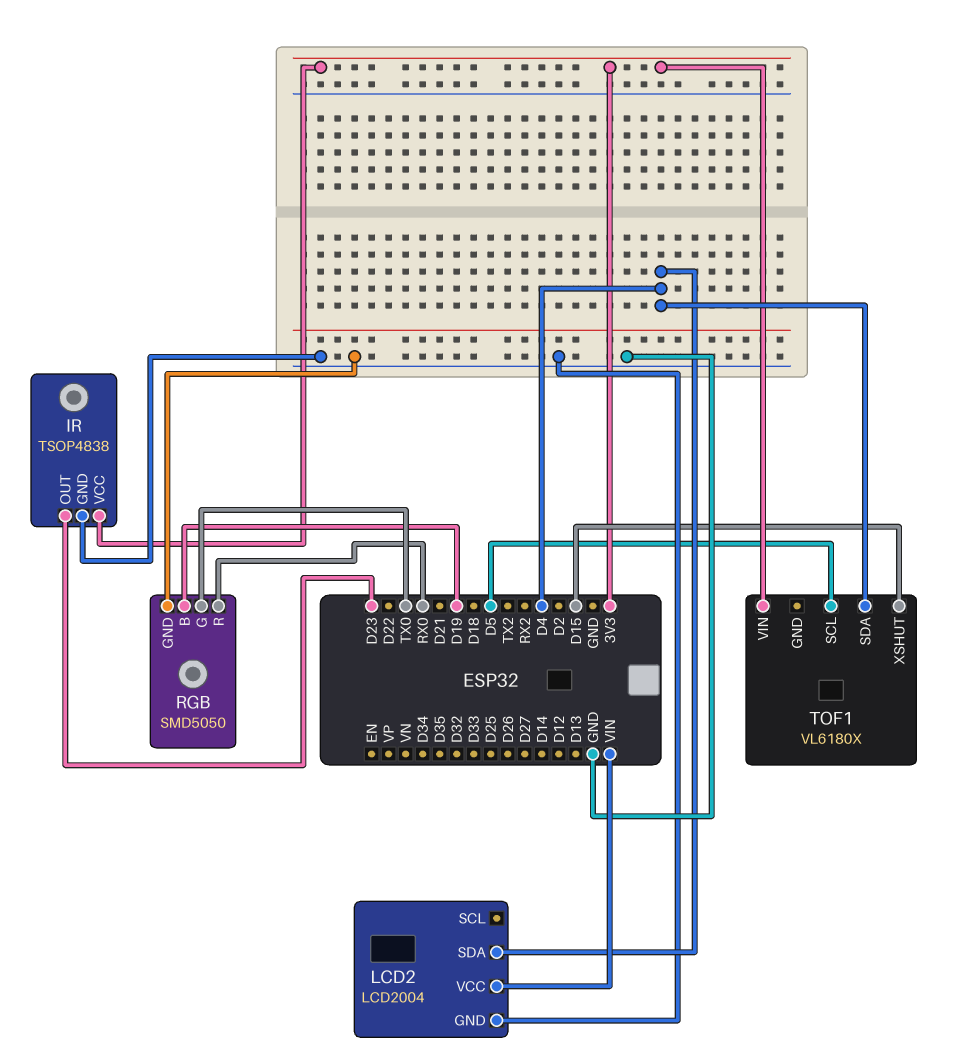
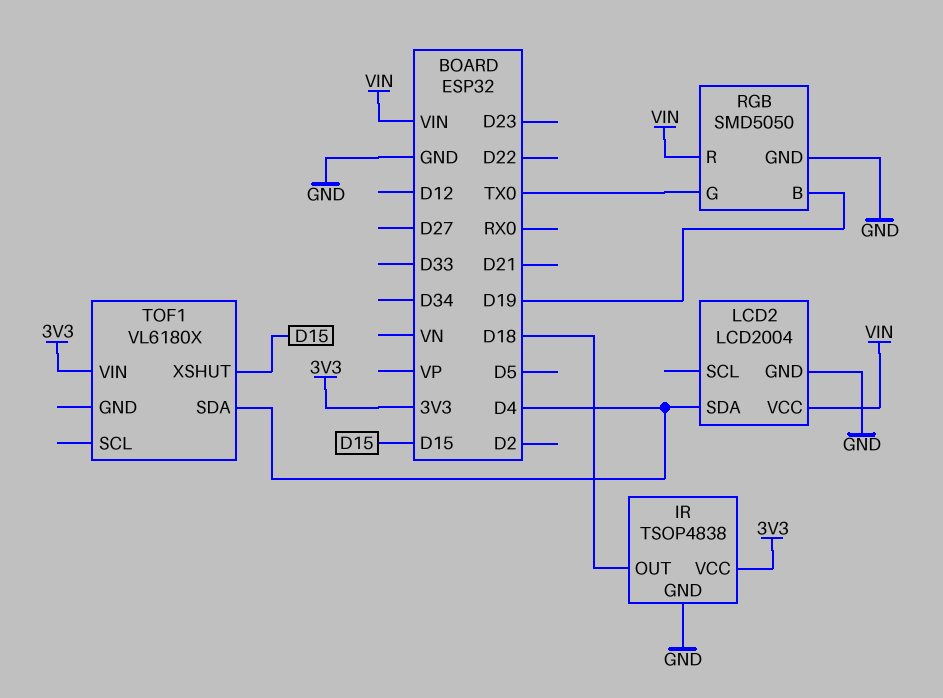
IR pin OUT: D23 -> D18
RGB pin R: RX0 -> VIN
TOF1 pin SCL: D5 -> none

